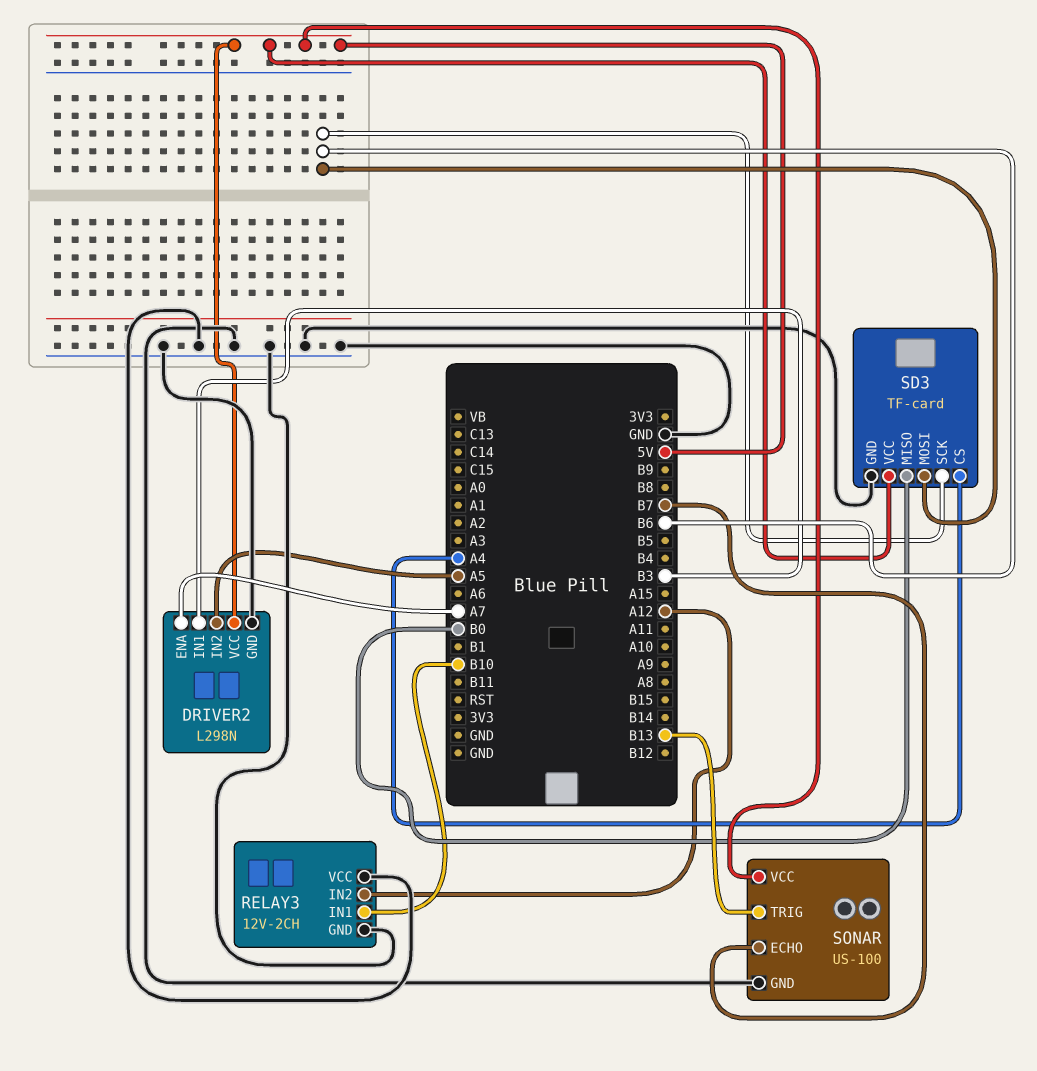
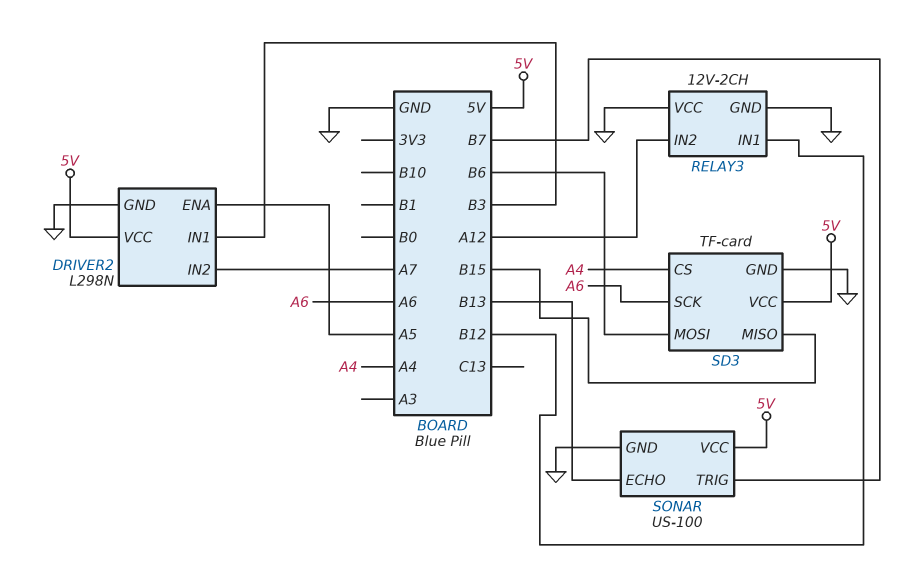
DRIVER2 pin ENA: A7 -> A5
DRIVER2 pin IN2: A5 -> A7
RELAY3 pin IN1: B10 -> B12
SD3 pin MISO: B0 -> B15
SD3 pin SCK: B6 -> A6
SONAR pin ECHO: B7 -> B13
SONAR pin TRIG: B13 -> B7

